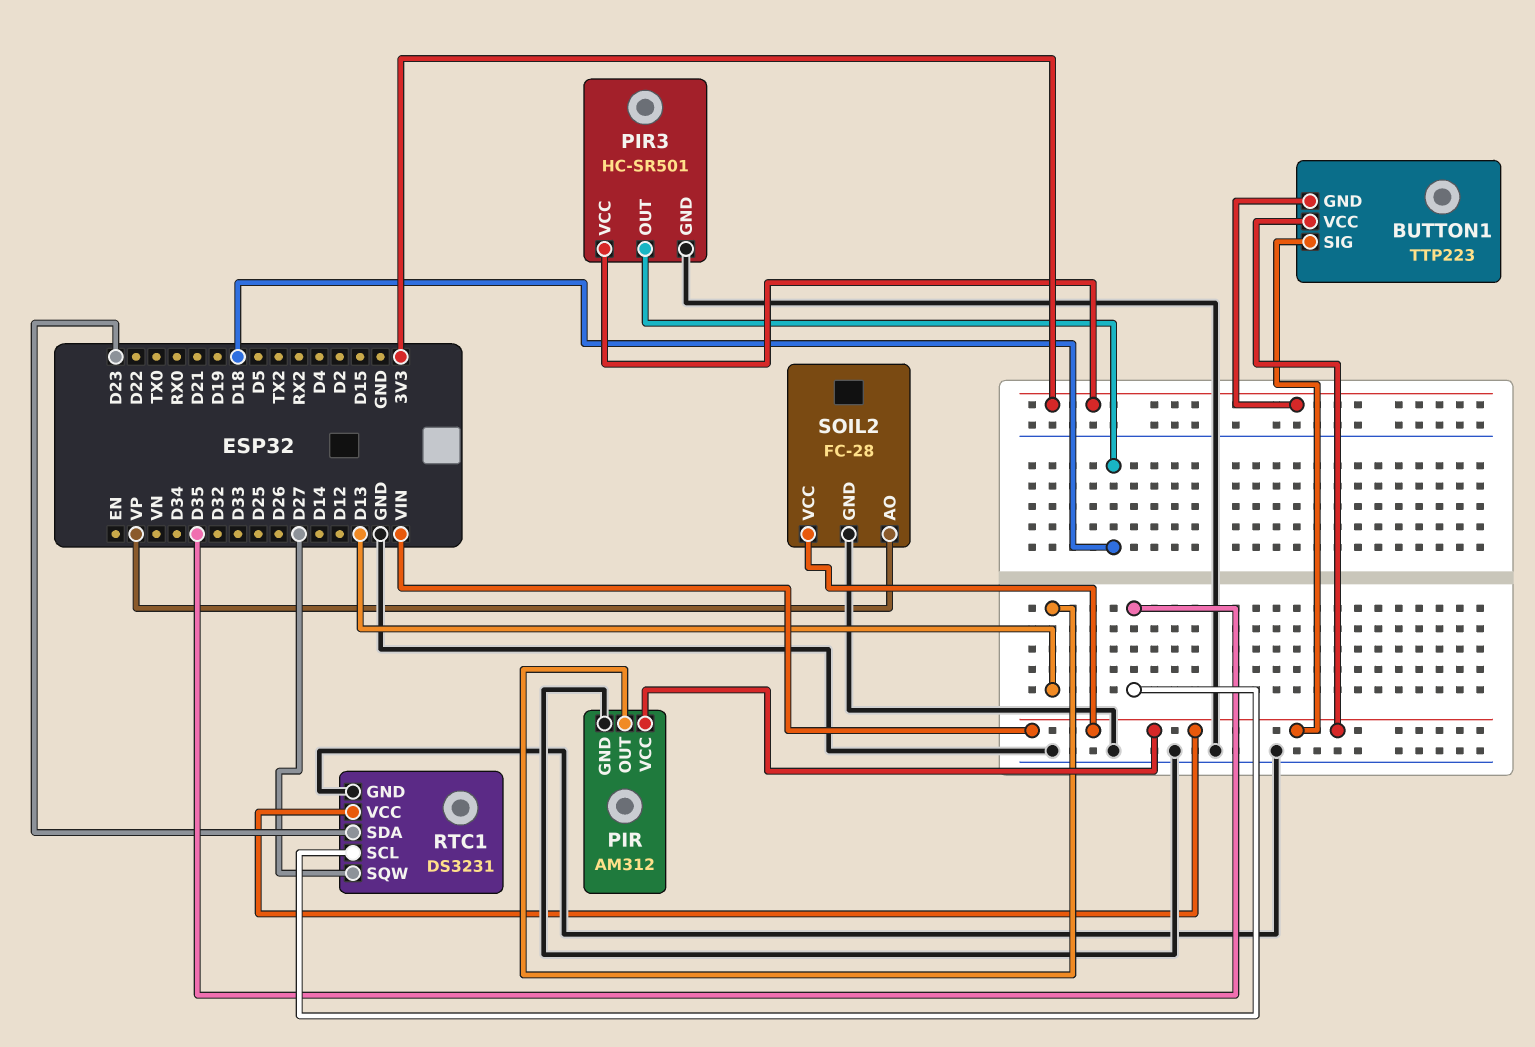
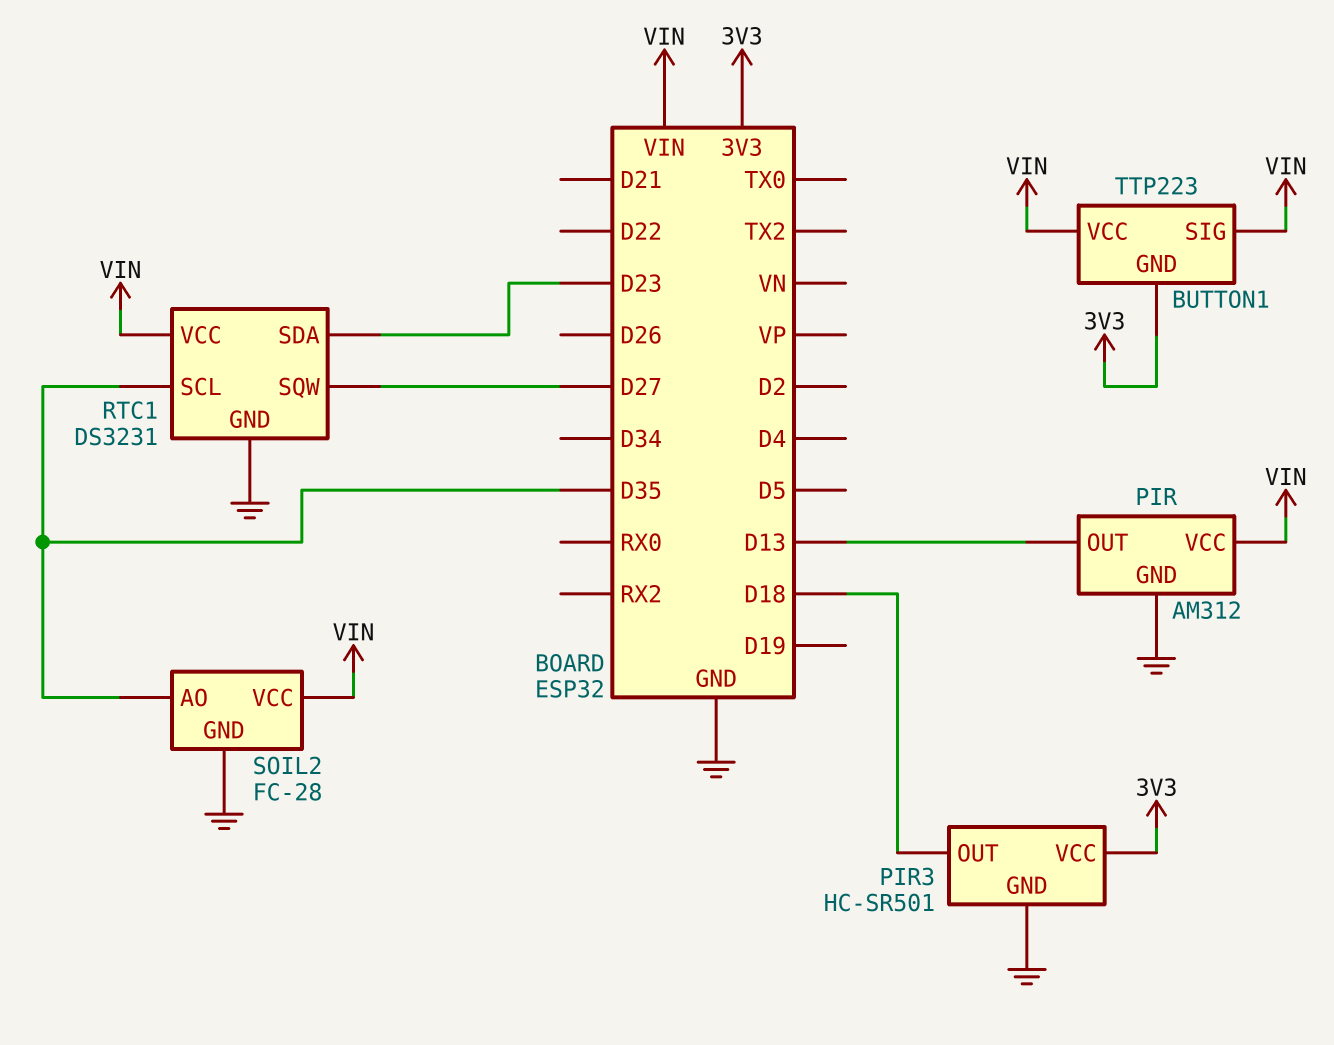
SOIL2 pin AO: VP -> D35

